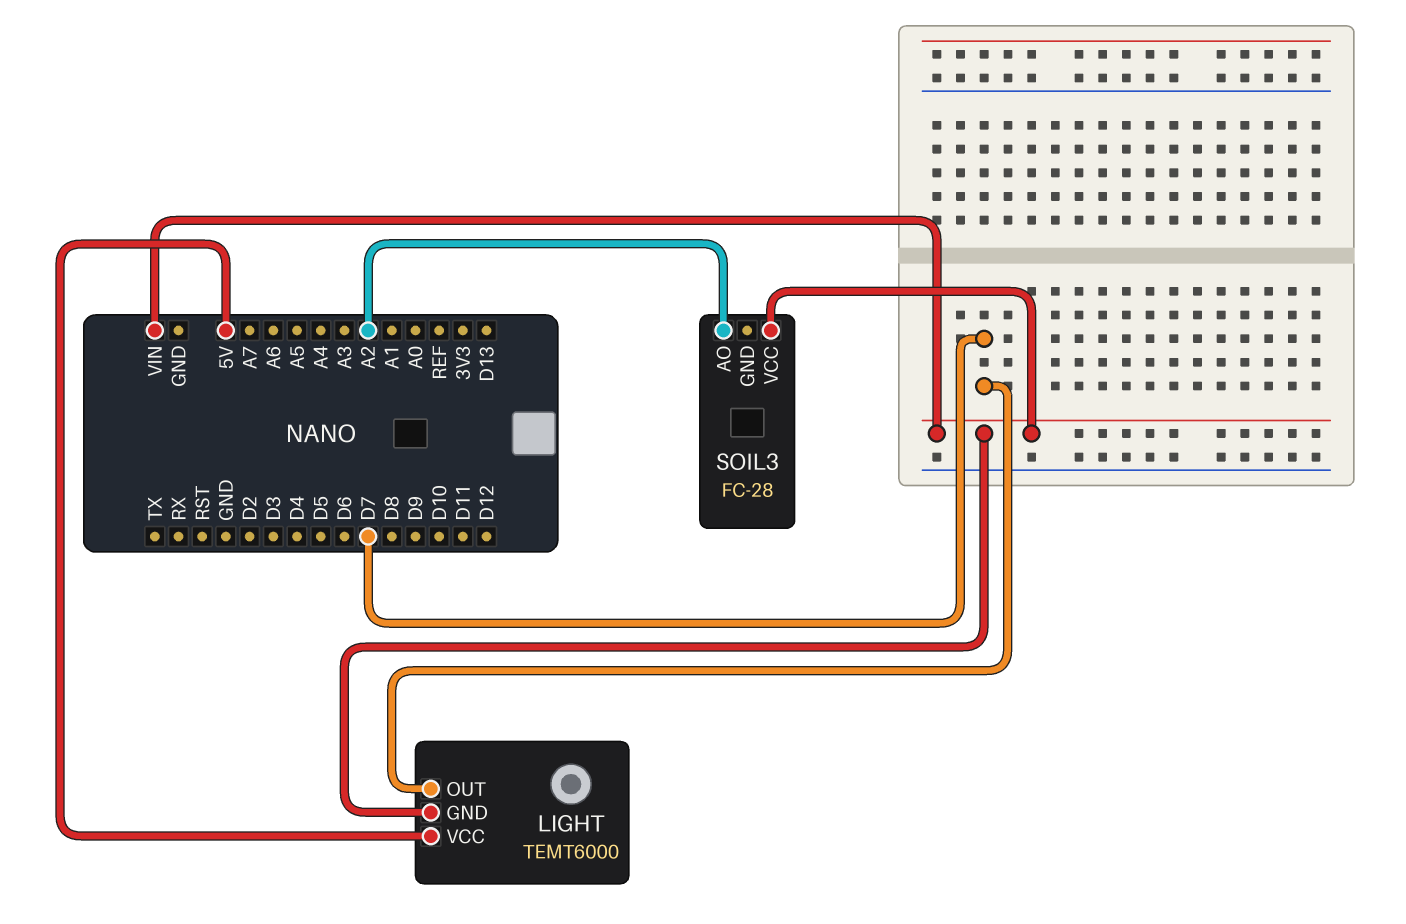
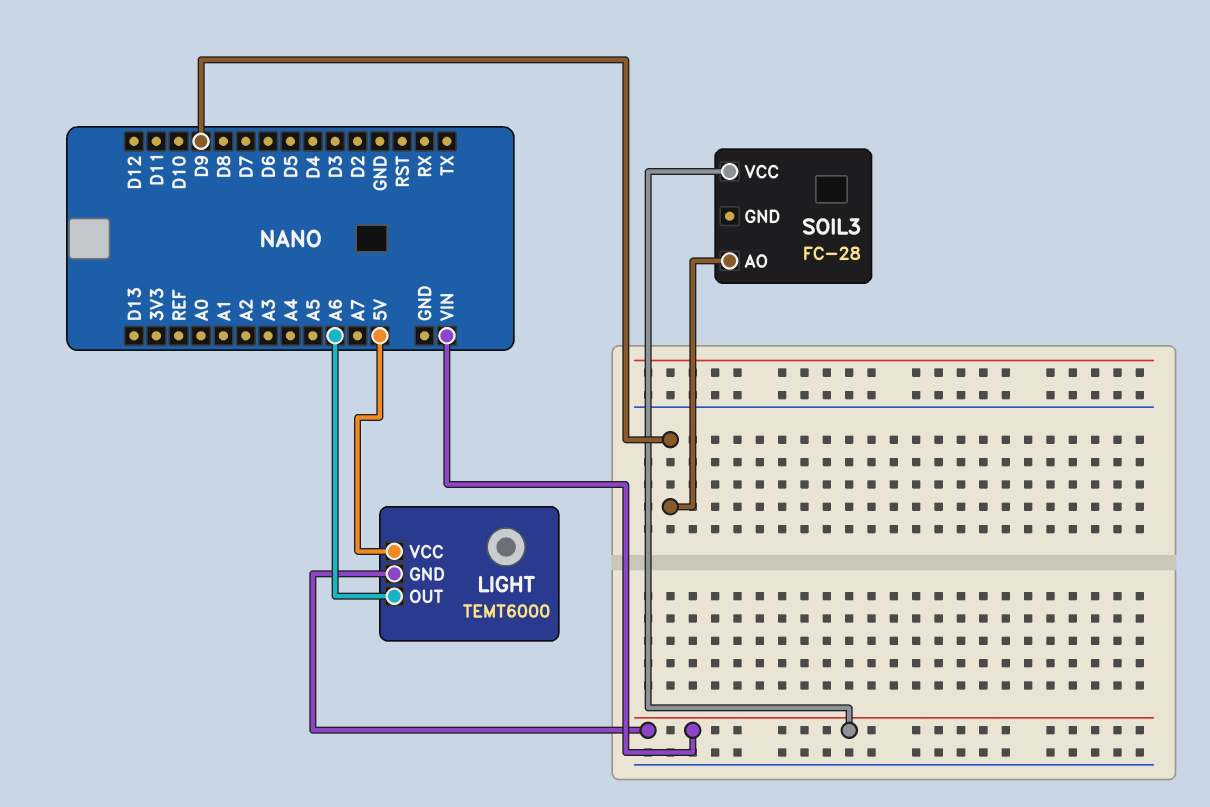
LIGHT pin OUT: D7 -> A6
SOIL3 pin AO: A2 -> D9

